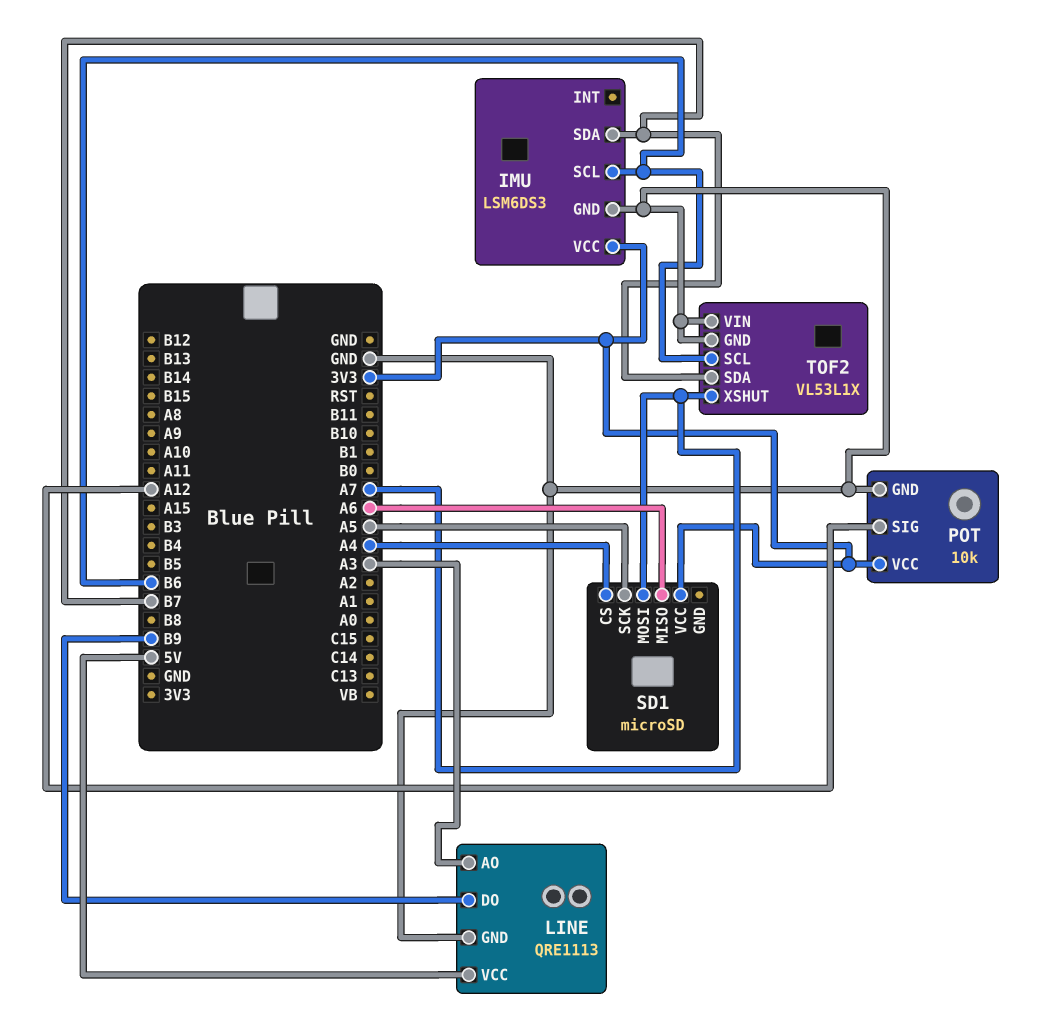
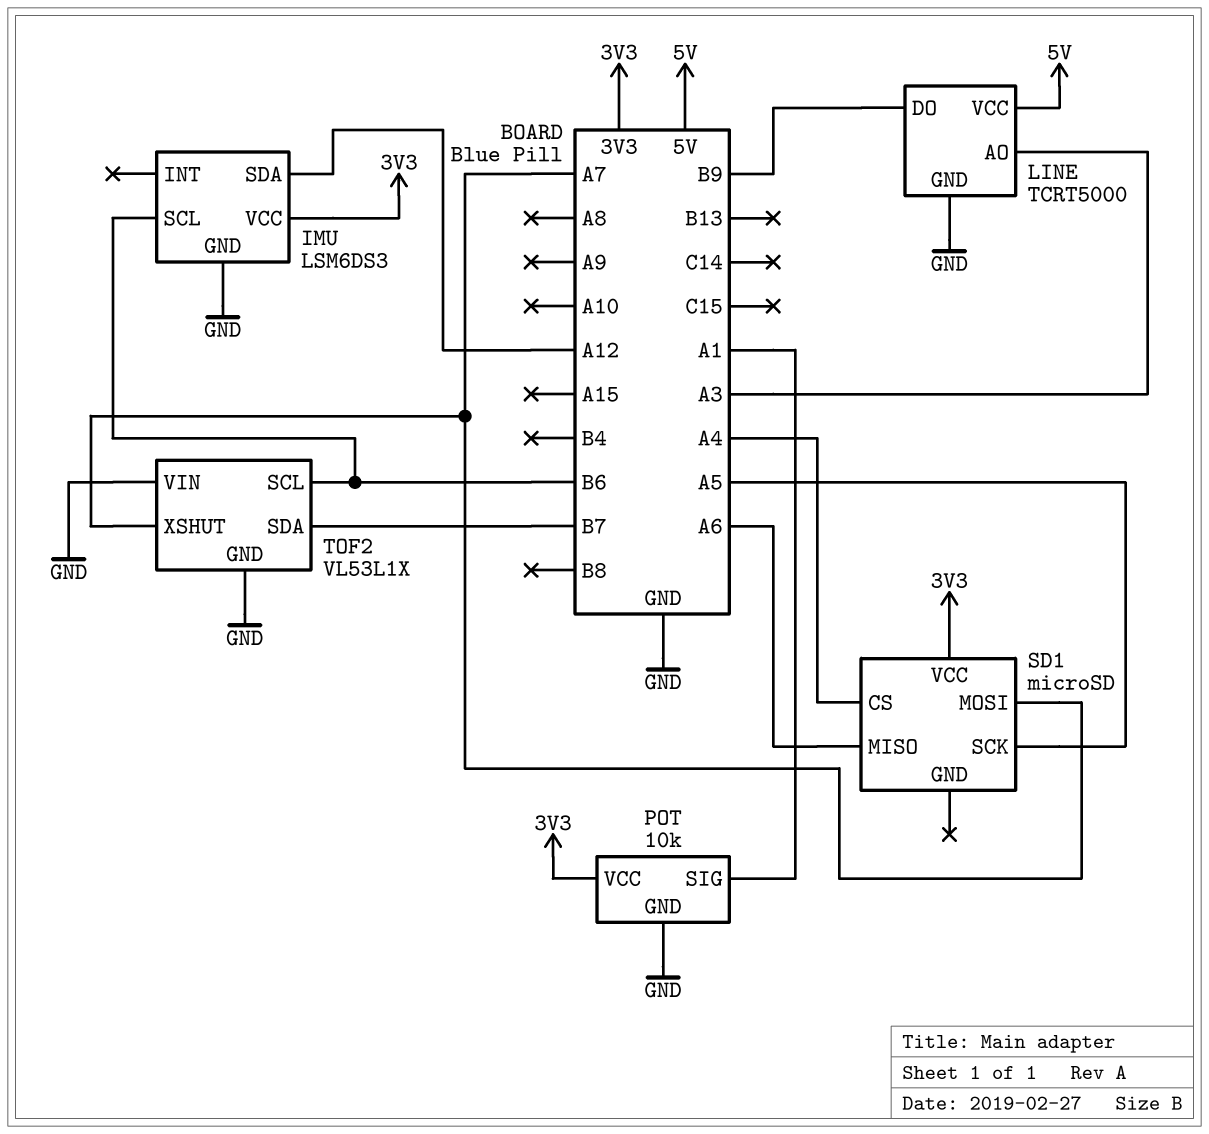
IMU pin SDA: B7 -> A12
LINE: QRE1113 -> TCRT5000
POT pin SIG: A12 -> A1

